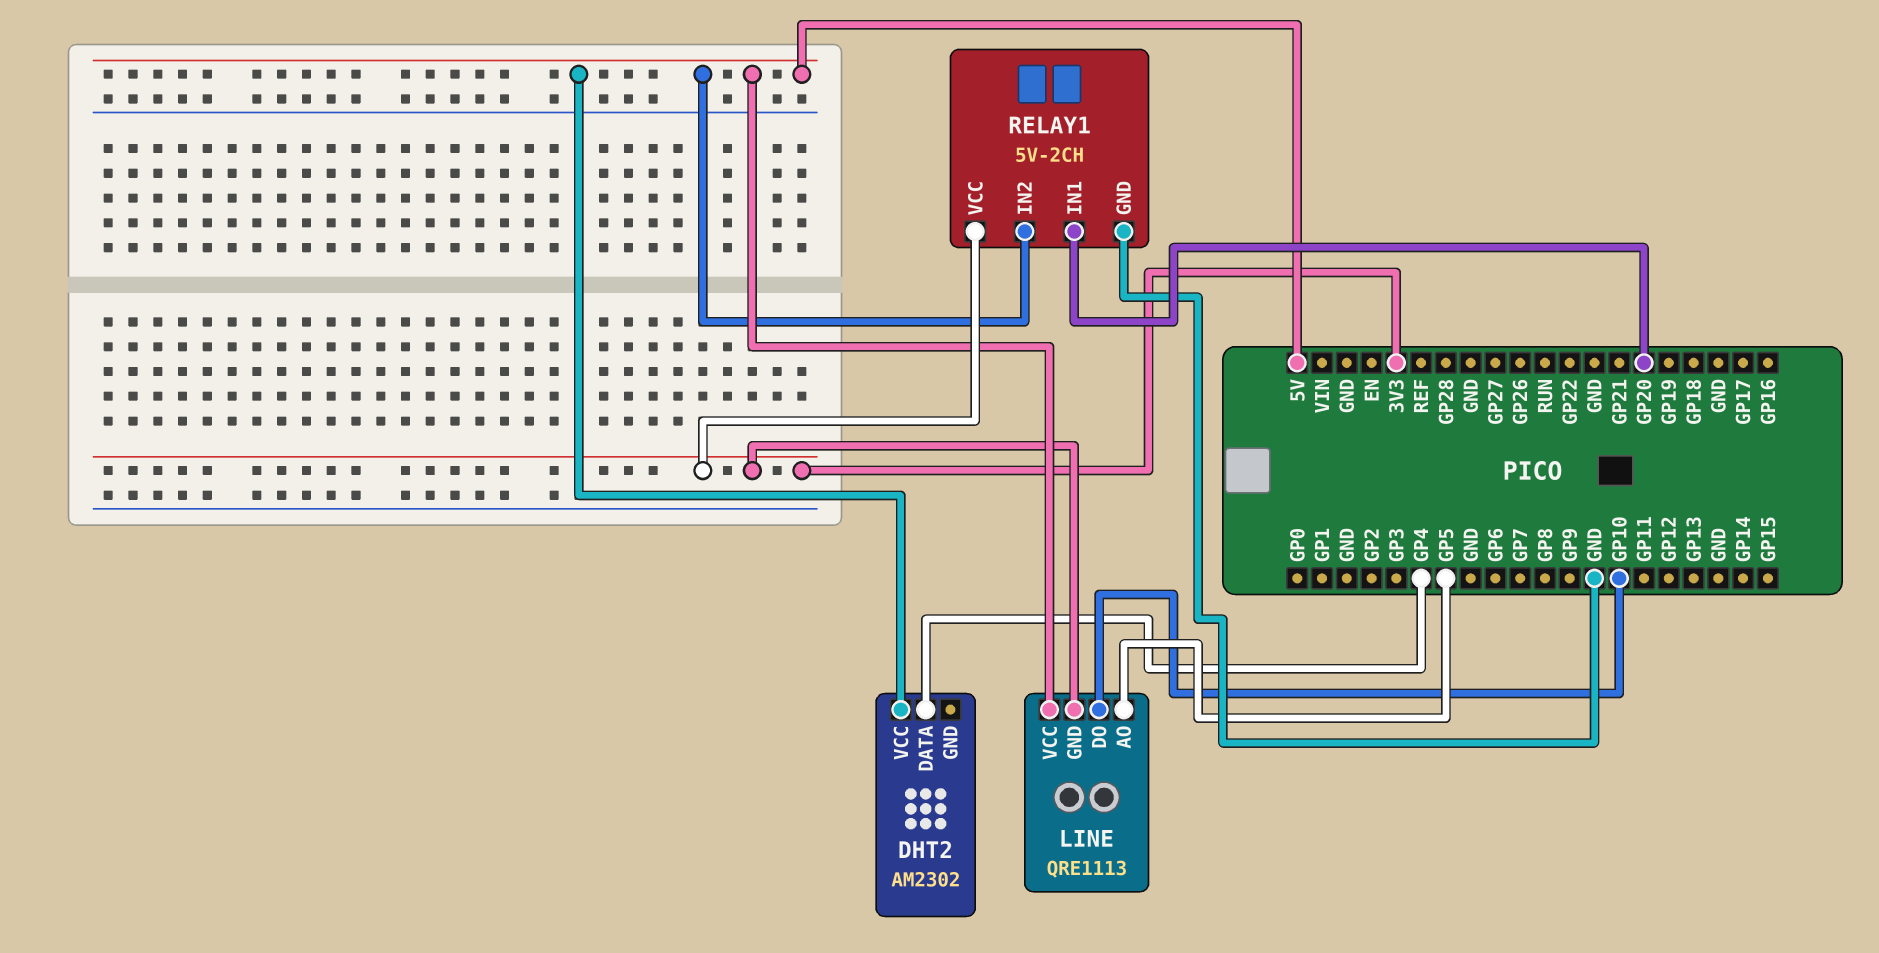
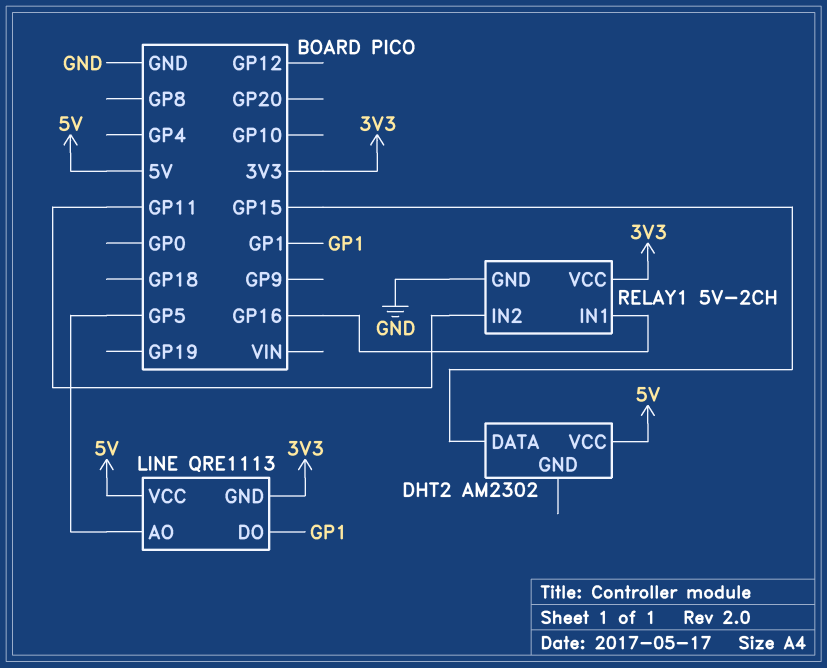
DHT2 pin DATA: GP4 -> GP15
LINE pin DO: GP10 -> GP1
RELAY1 pin IN1: GP20 -> GP16
RELAY1 pin IN2: 5V -> GP11

